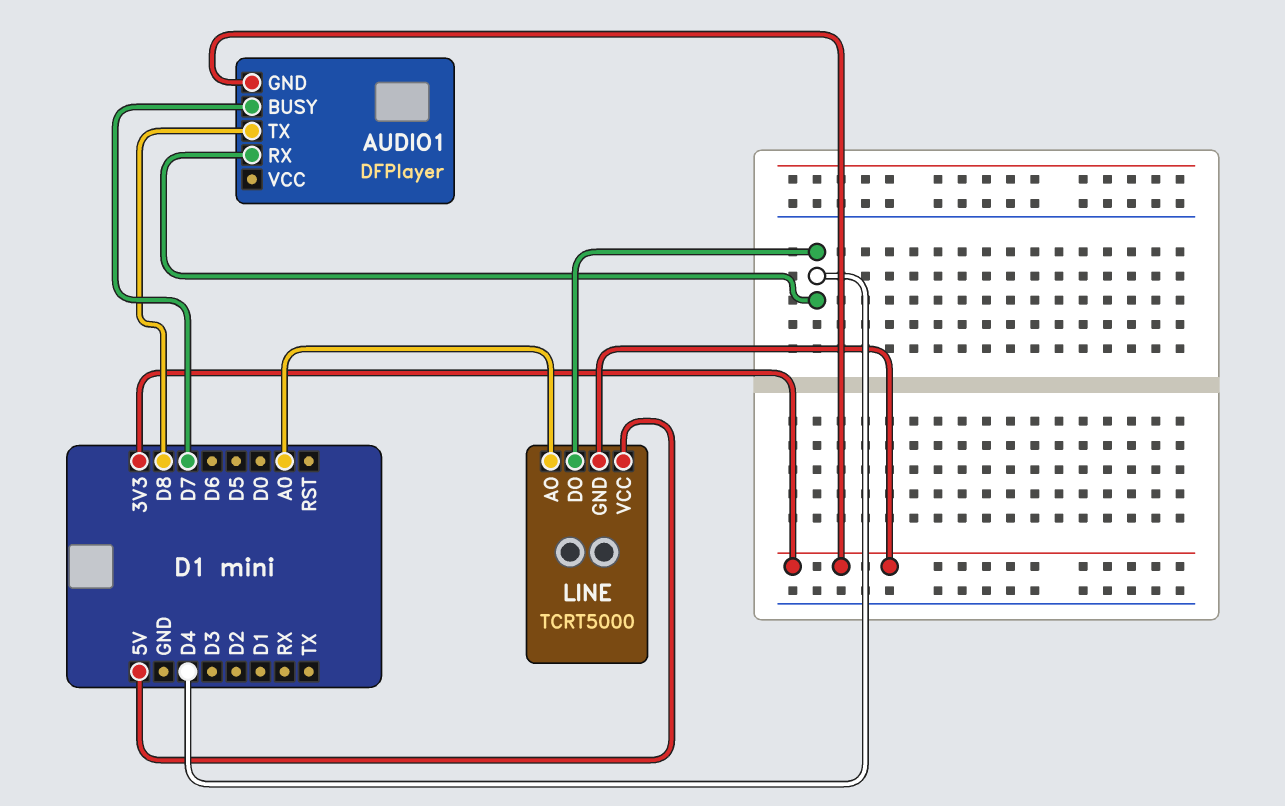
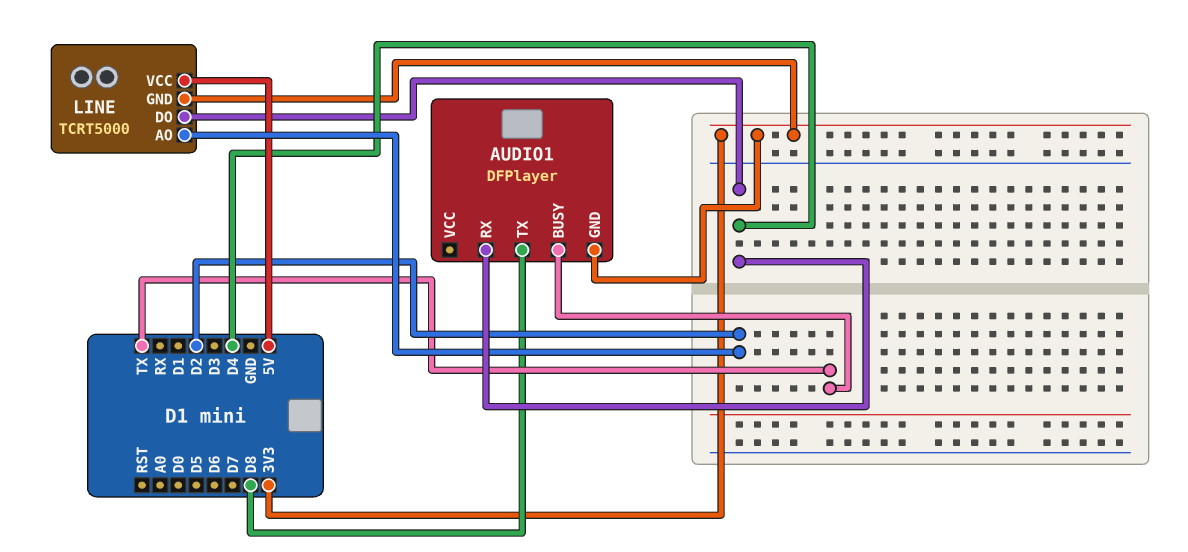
AUDIO1 pin BUSY: D7 -> TX
LINE pin AO: A0 -> D2

